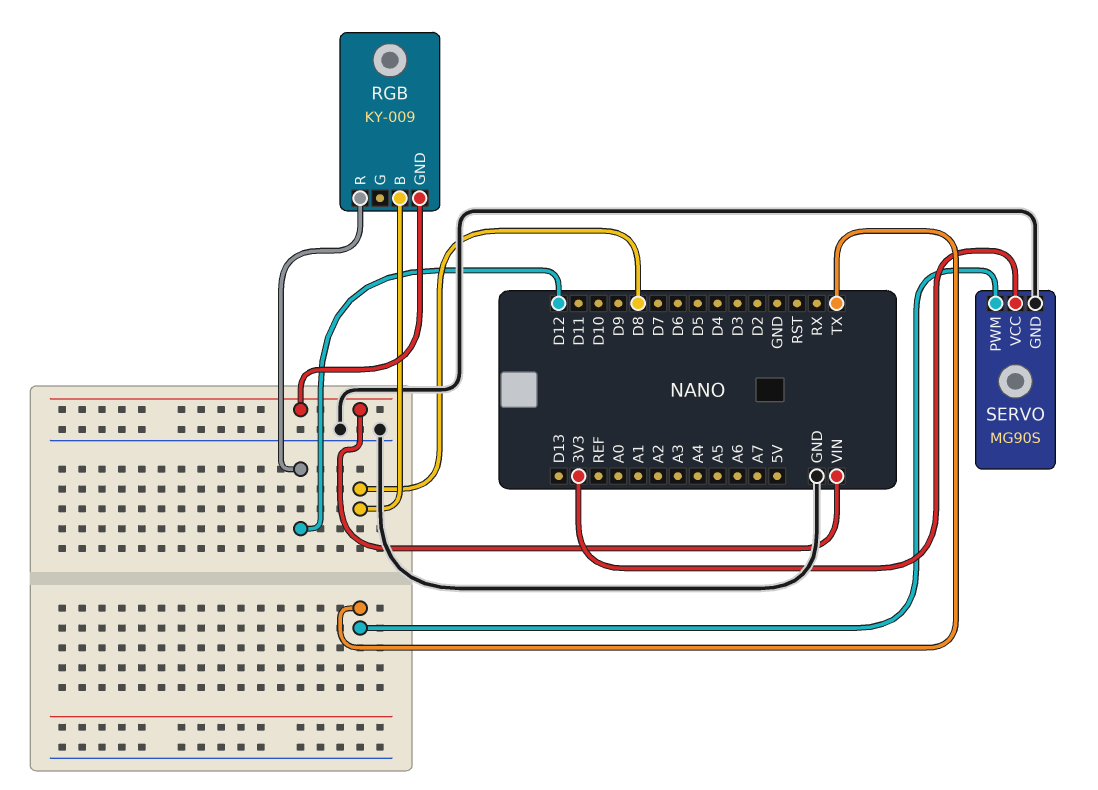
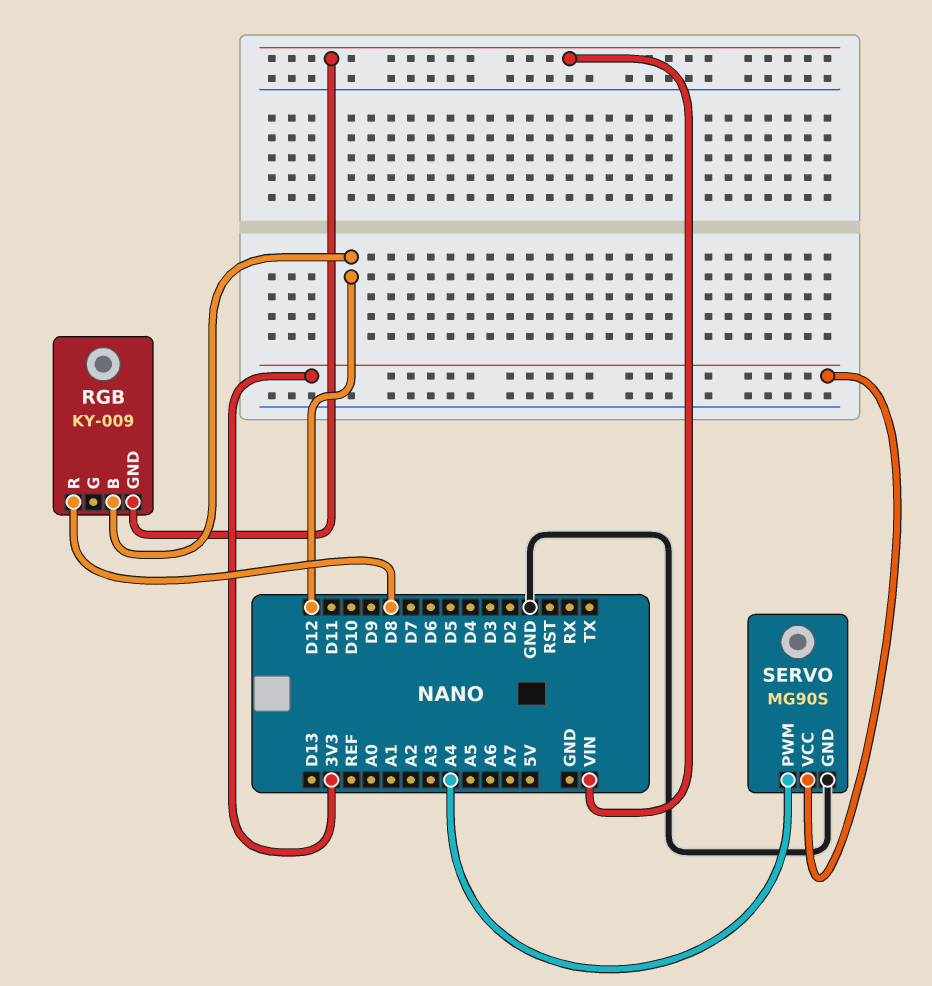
RGB pin B: D8 -> D12
RGB pin R: D12 -> D8
SERVO pin PWM: TX -> A4

